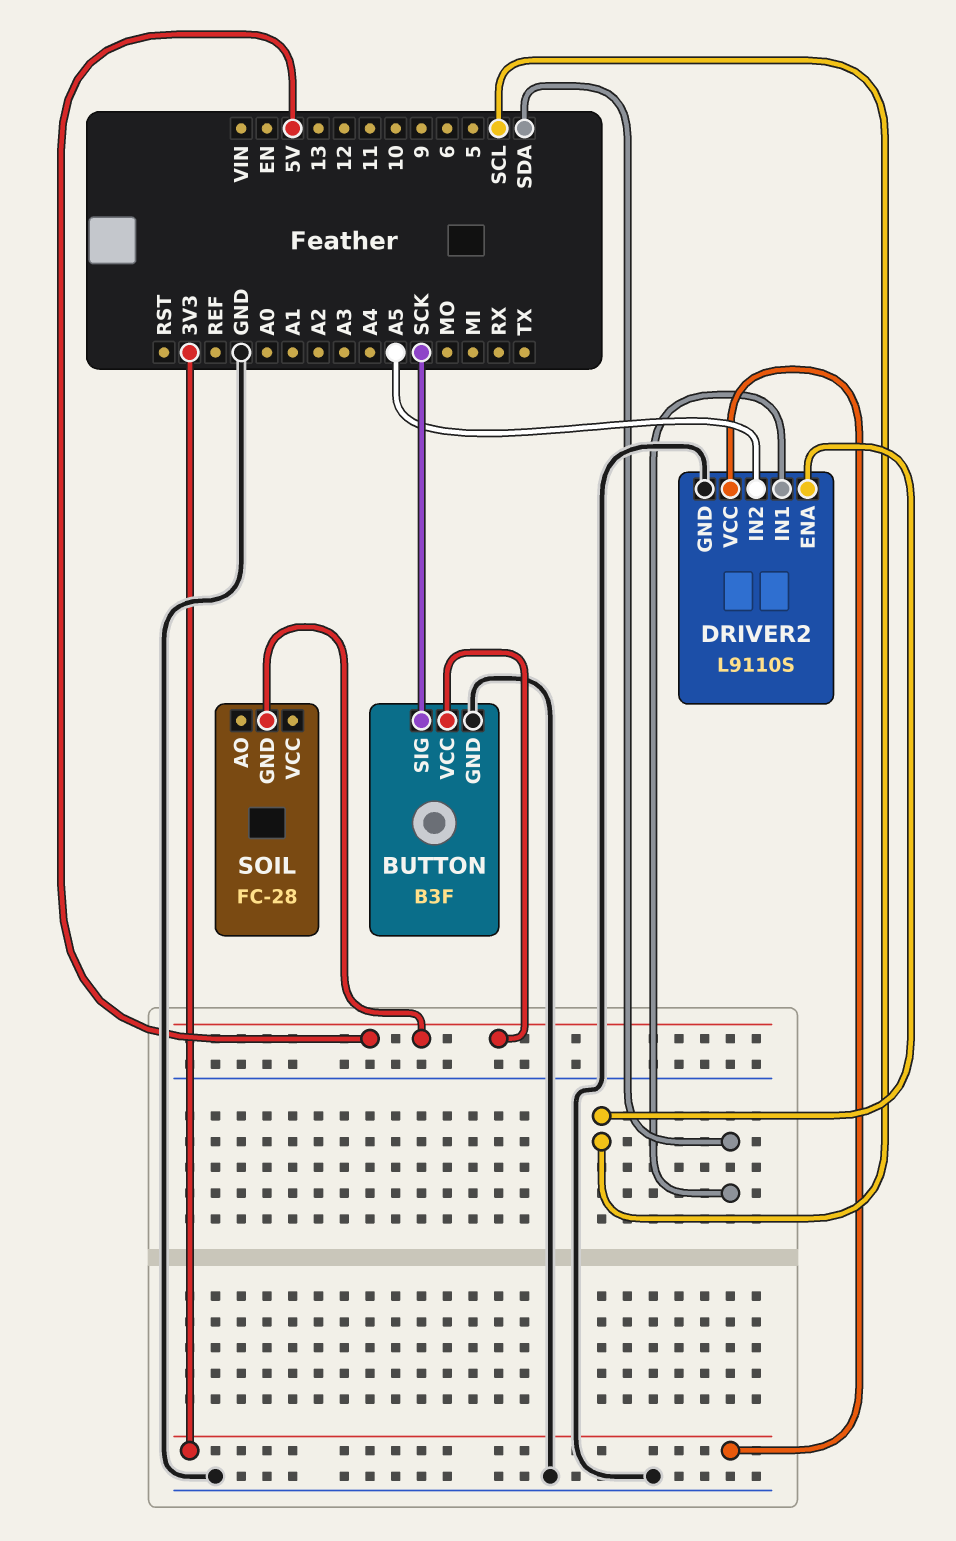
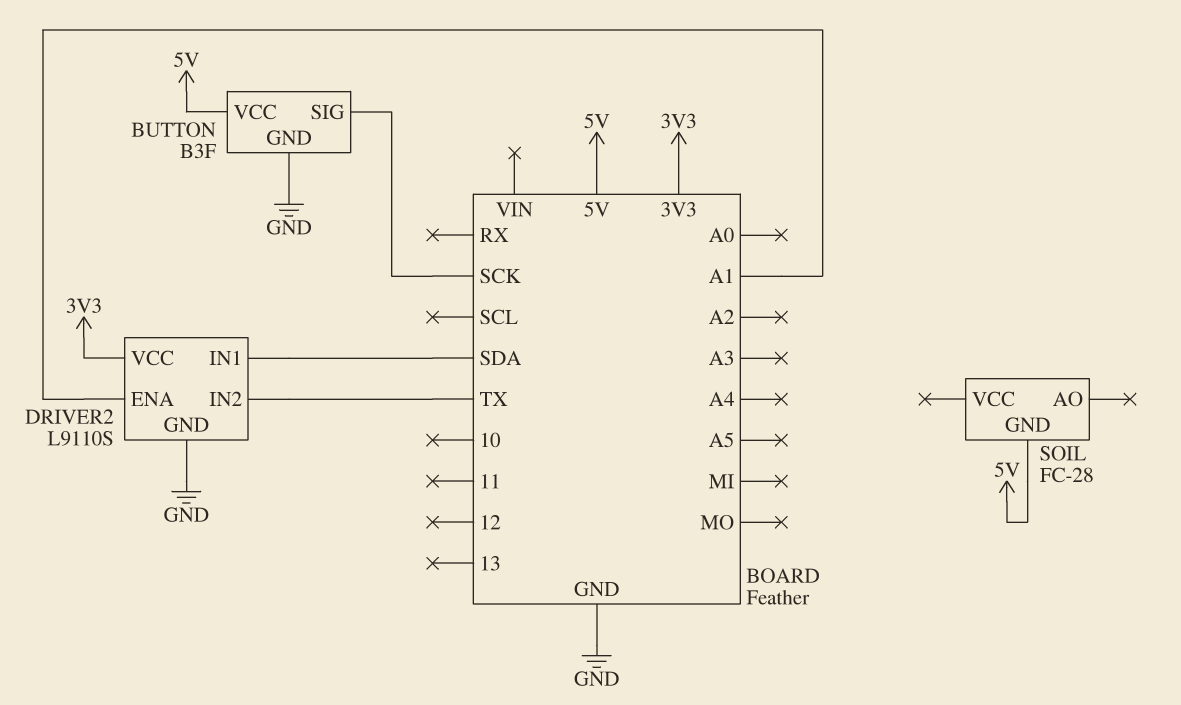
DRIVER2 pin ENA: SCL -> A1
DRIVER2 pin IN2: A5 -> TX

